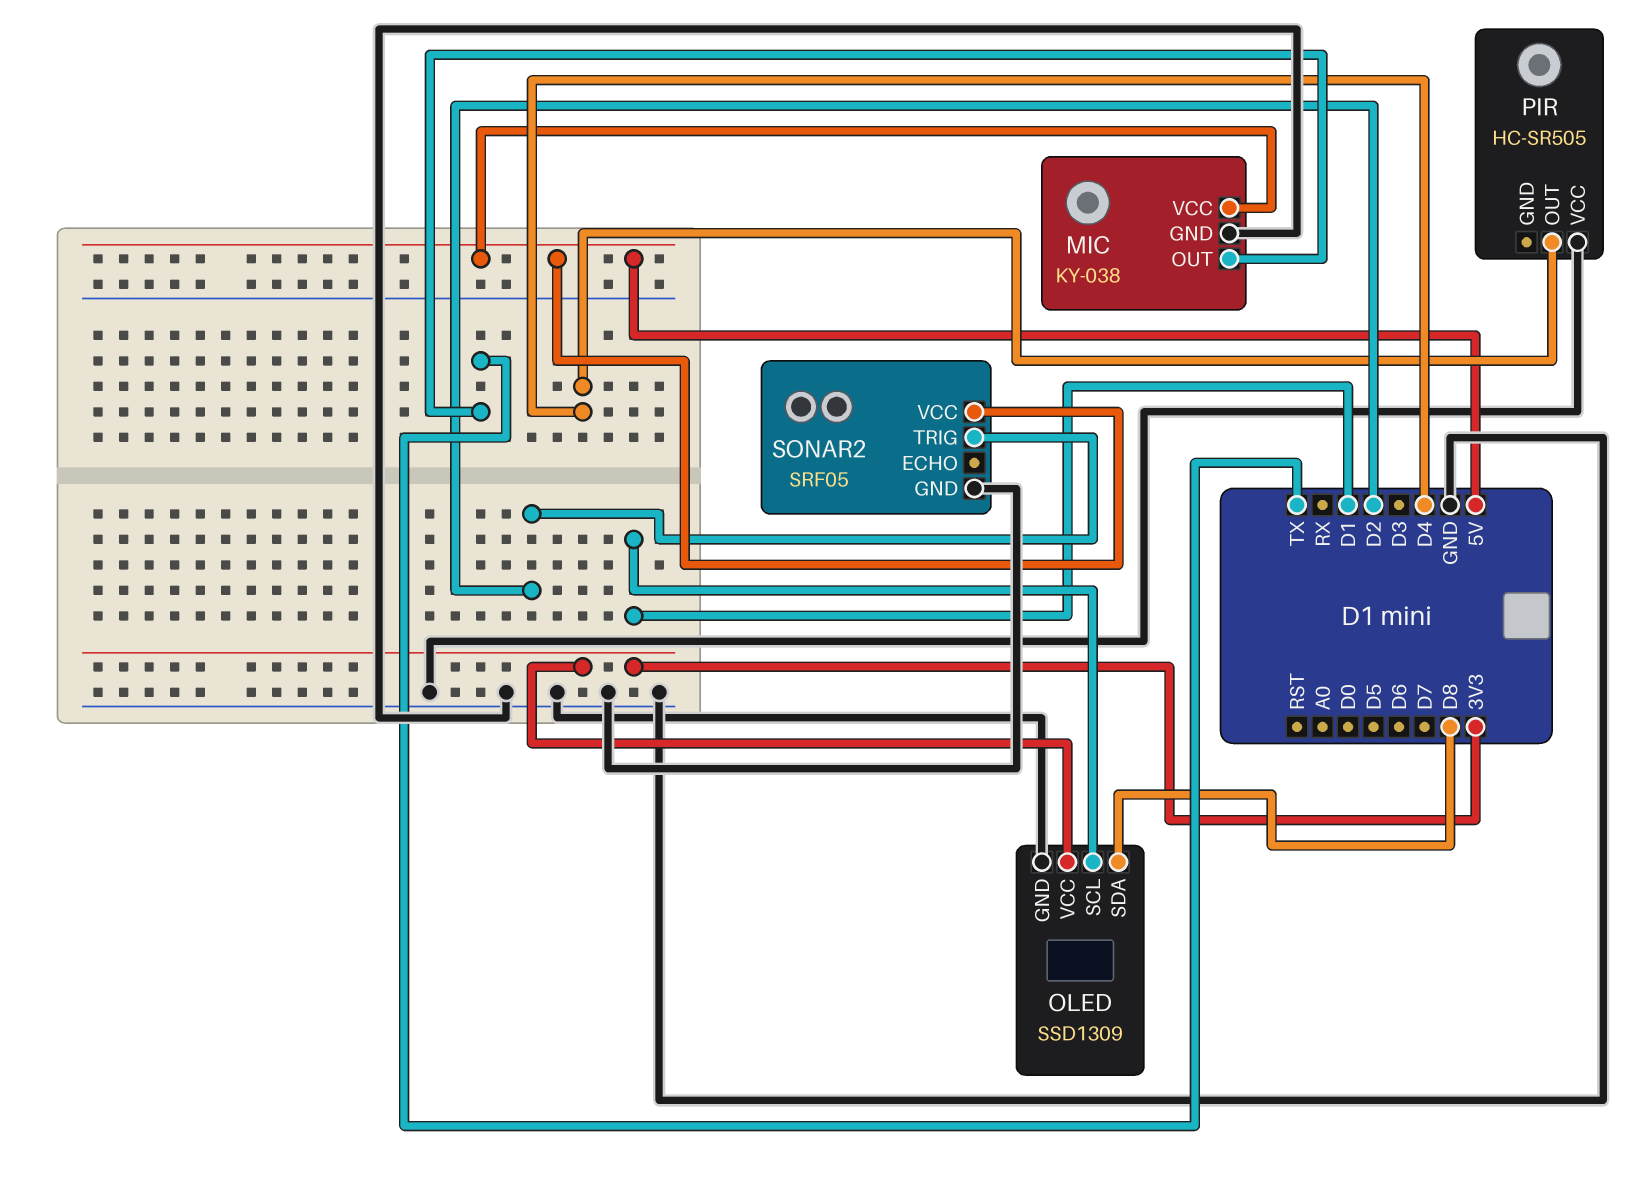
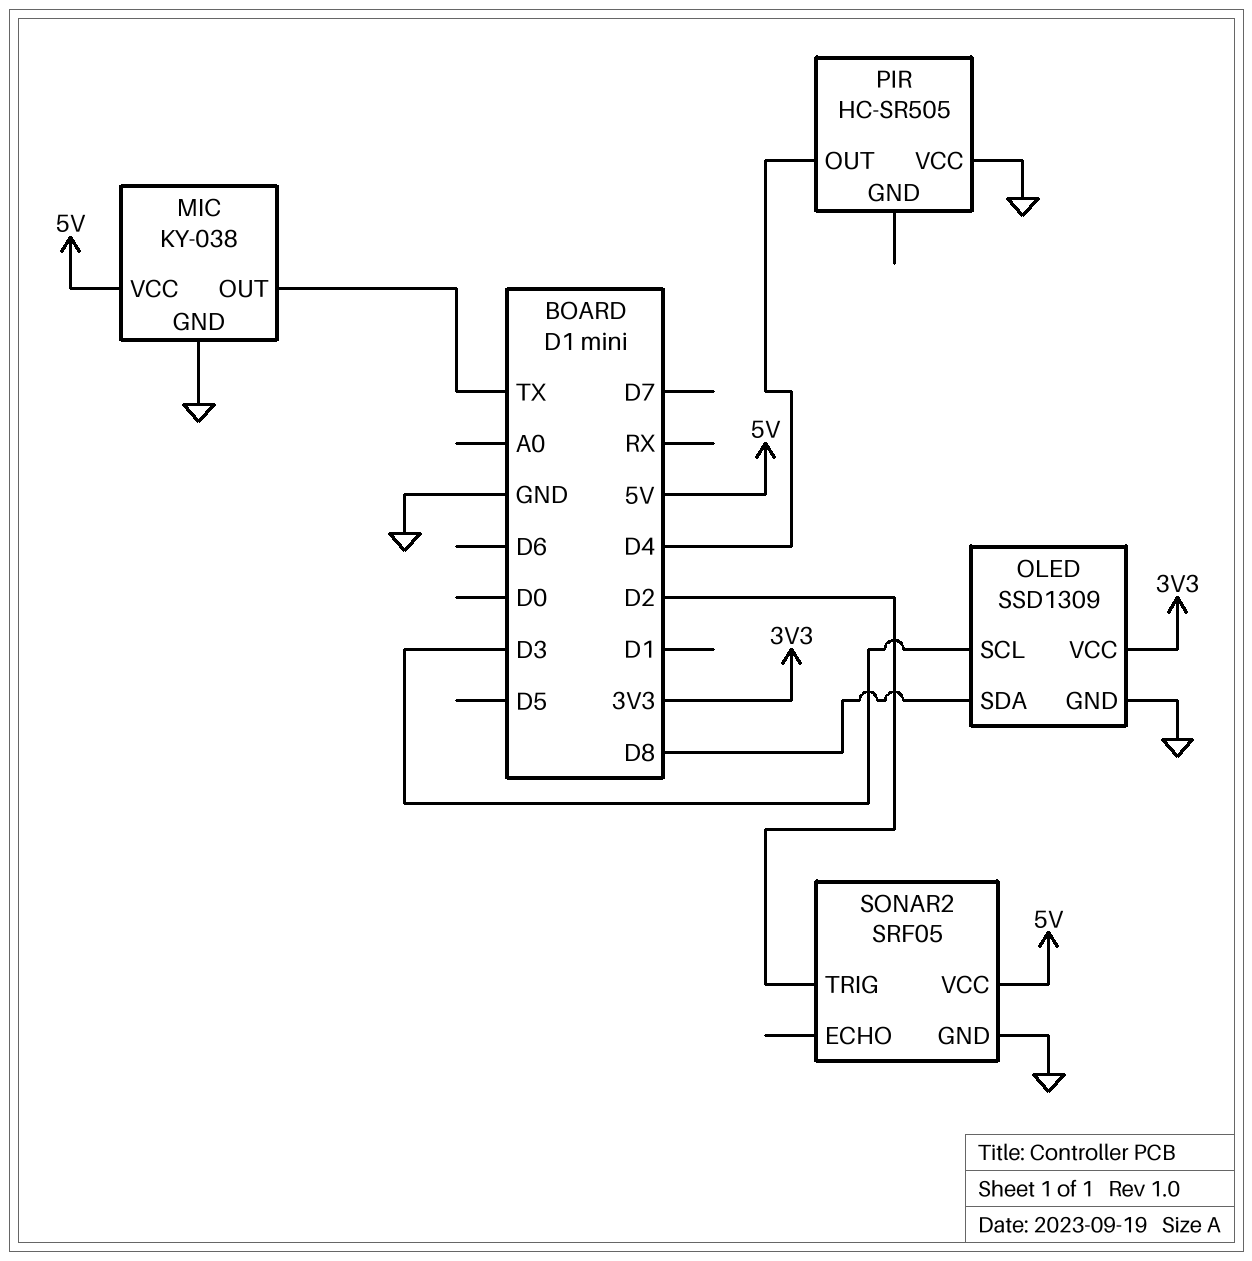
OLED pin SCL: D1 -> D3

